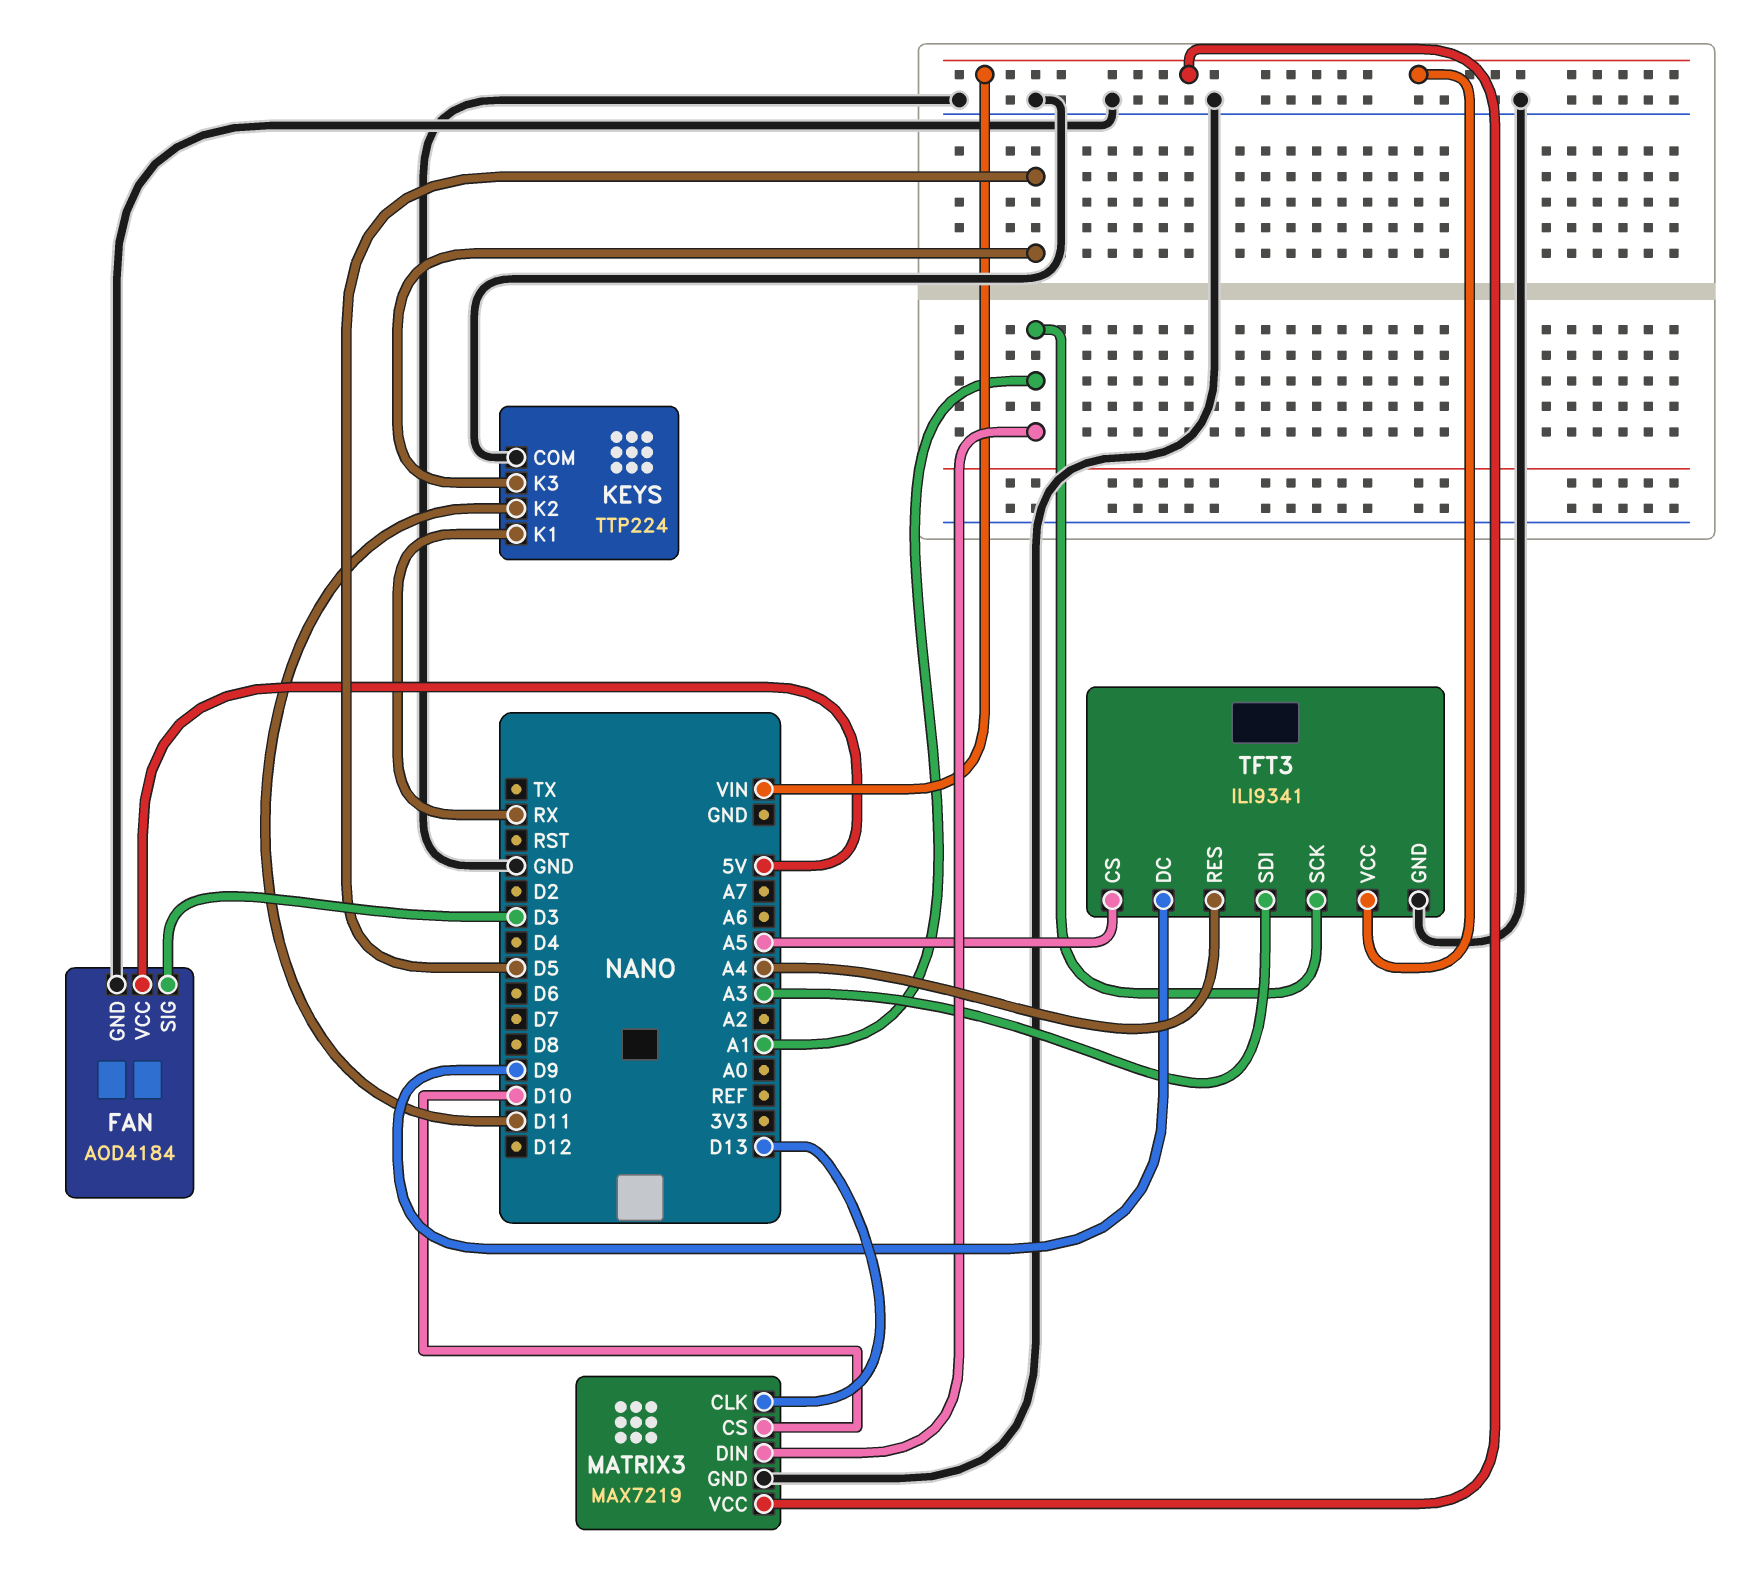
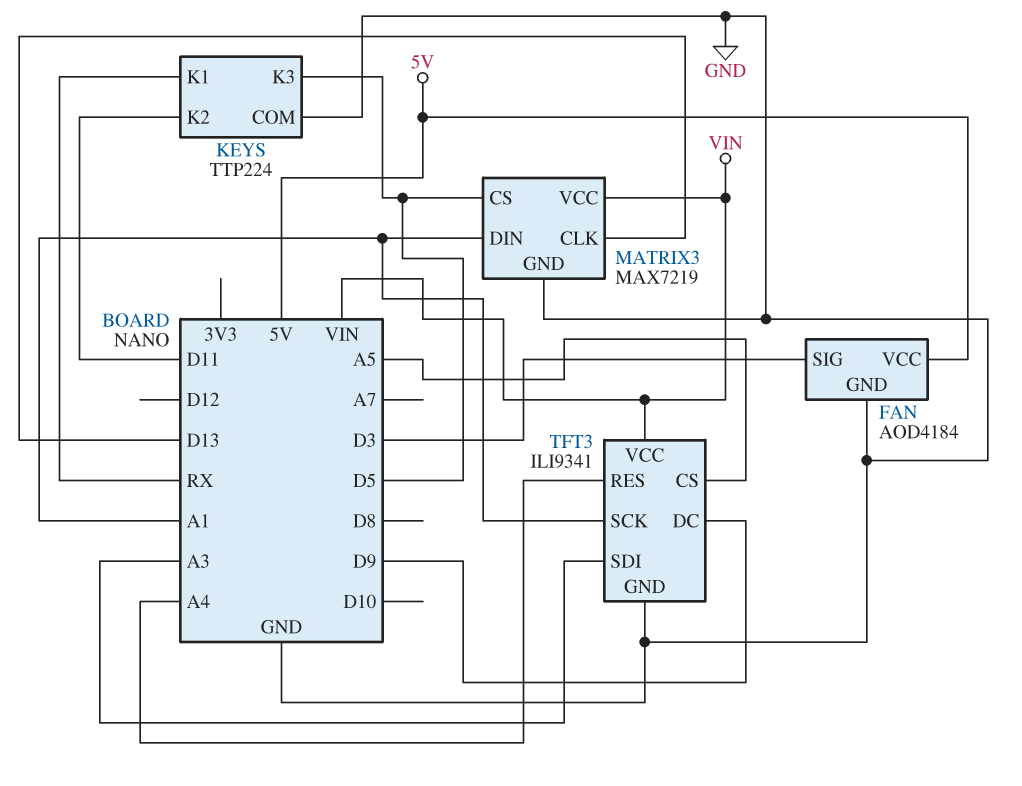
MATRIX3 pin CS: D10 -> D5

